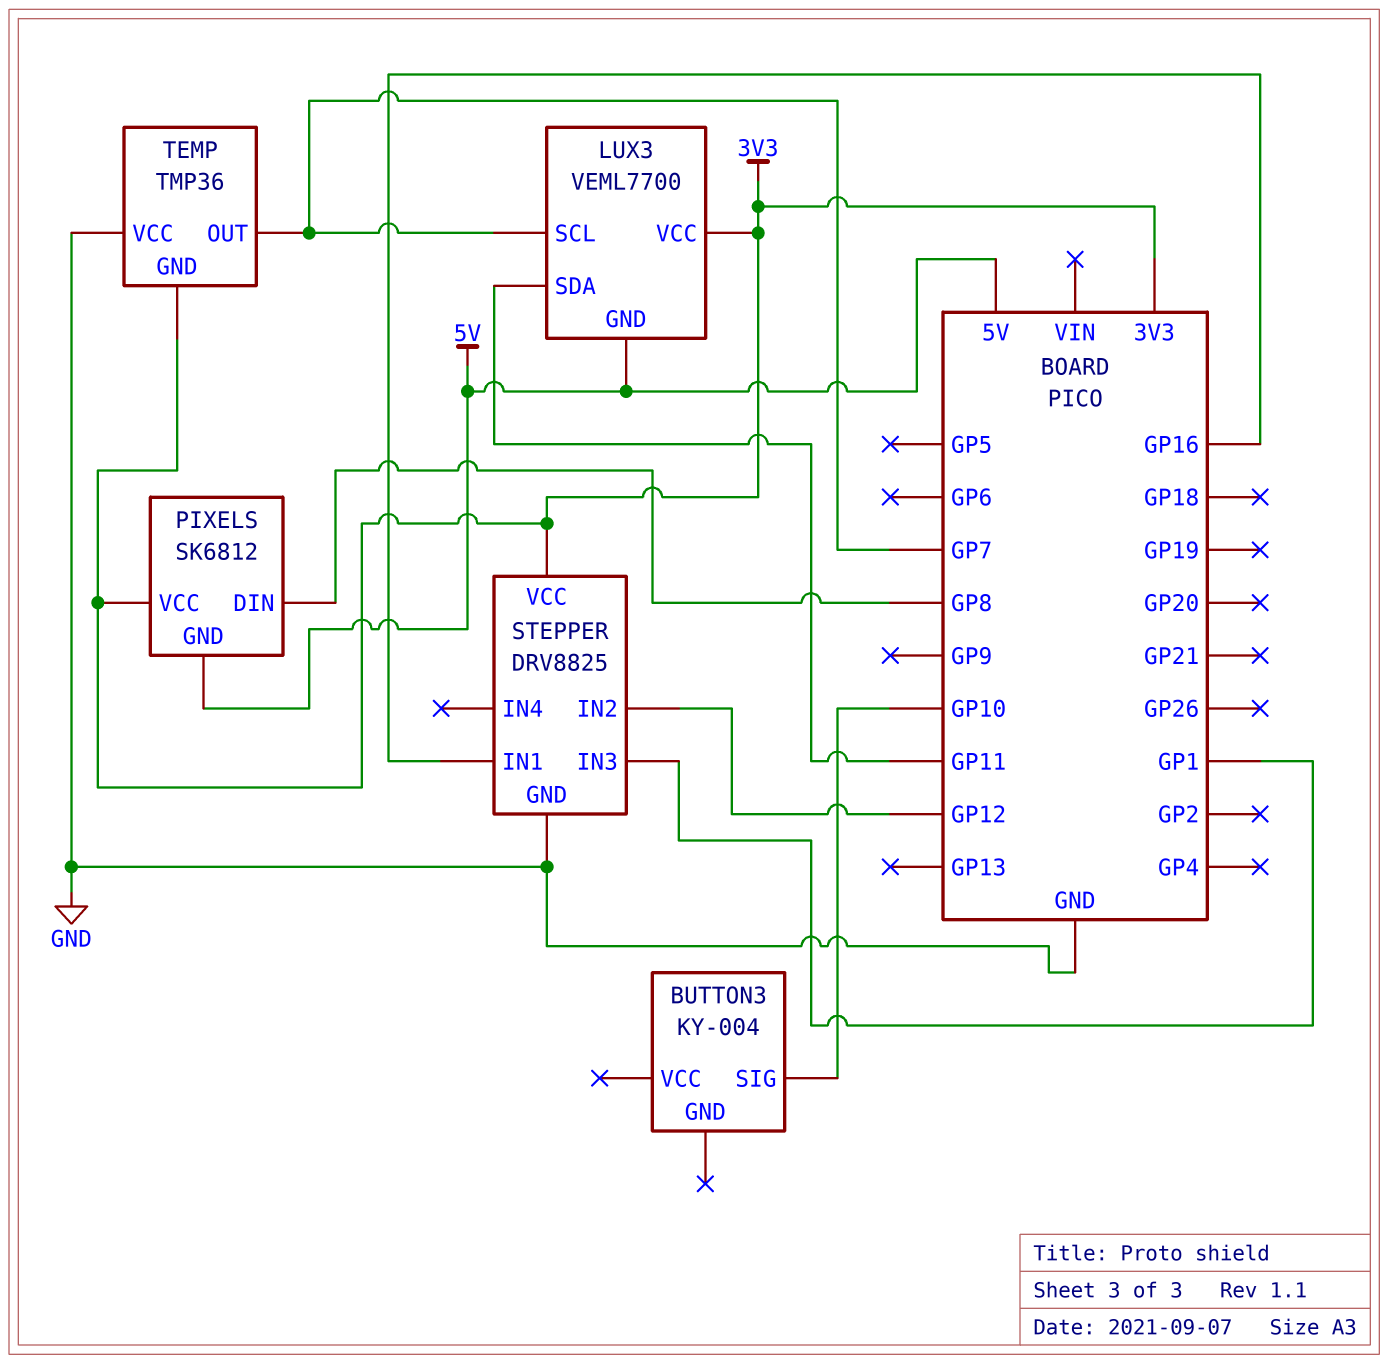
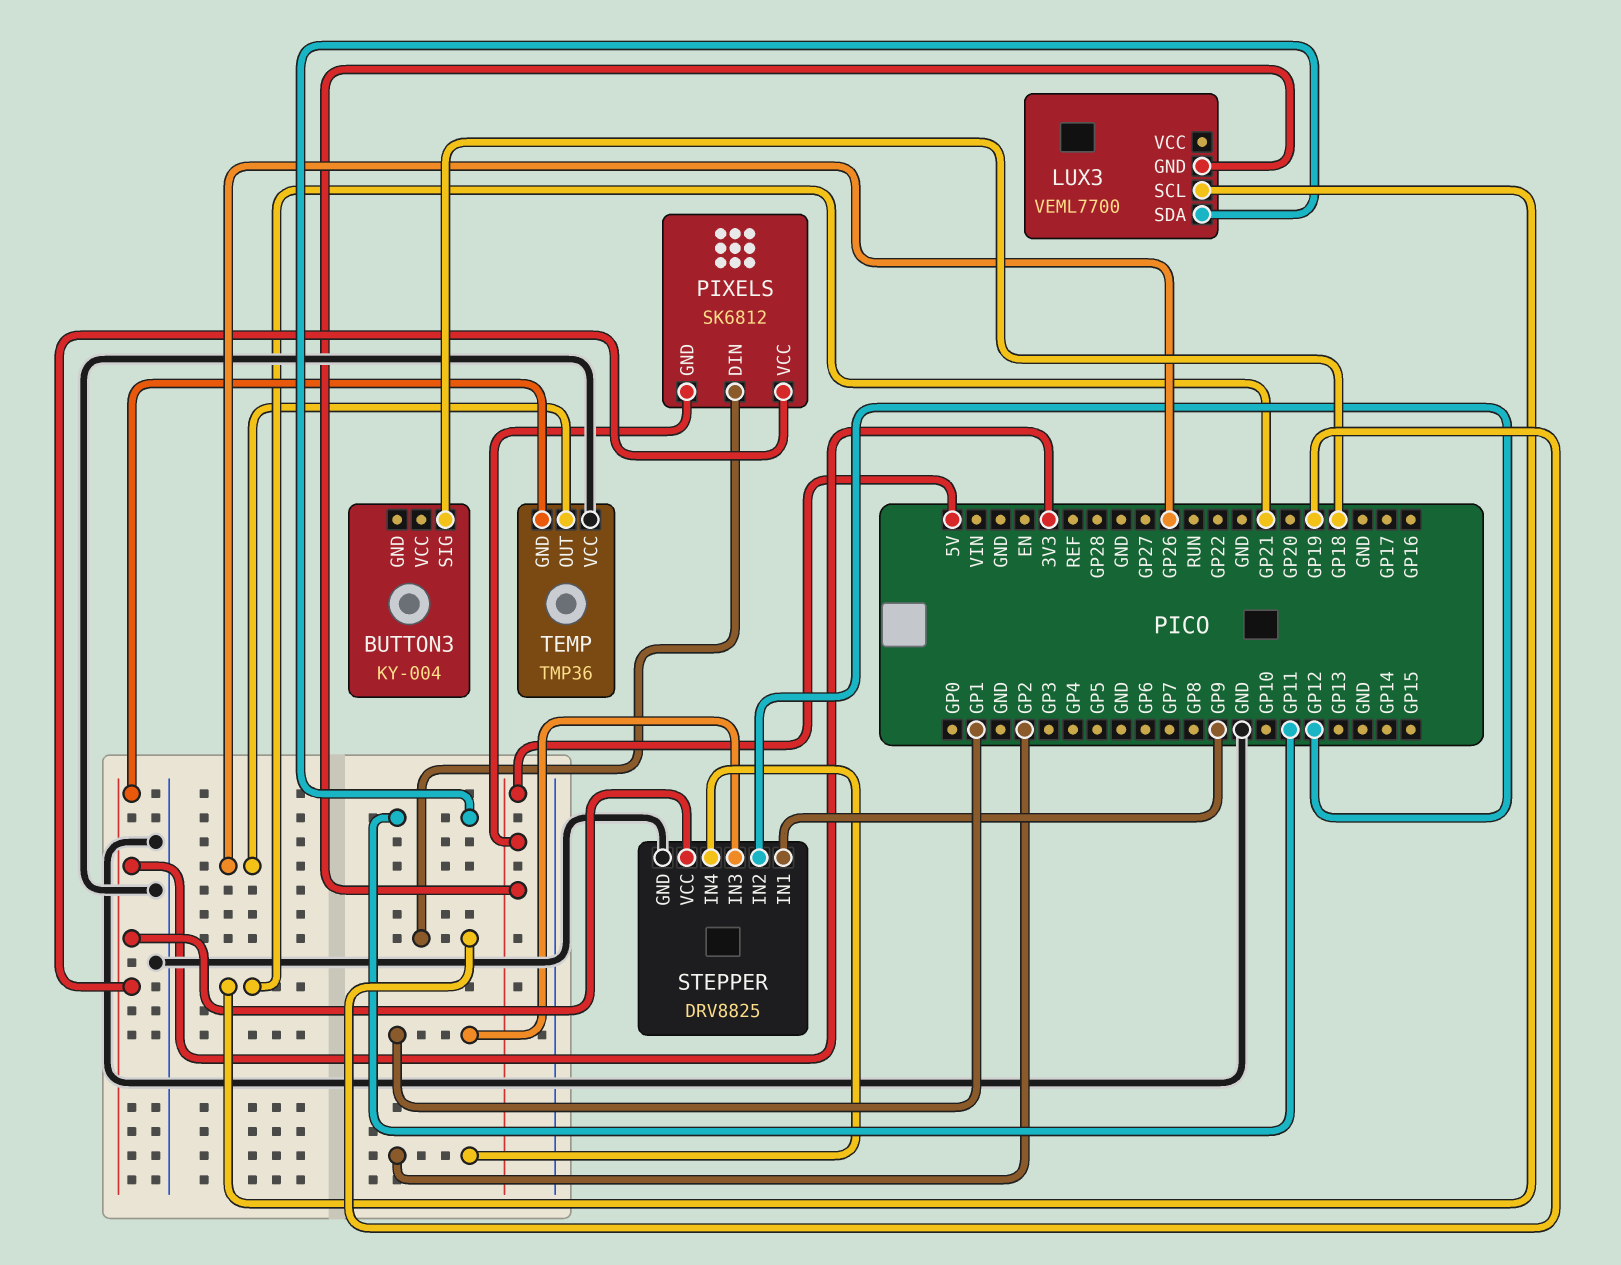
BUTTON3 pin SIG: GP10 -> GP18
LUX3 pin SCL: GP7 -> GP21
LUX3 pin VCC: 3V3 -> none
PIXELS pin DIN: GP8 -> GP19
STEPPER pin IN1: GP16 -> GP9
STEPPER pin IN4: none -> GP2
TEMP pin OUT: GP7 -> GP26

